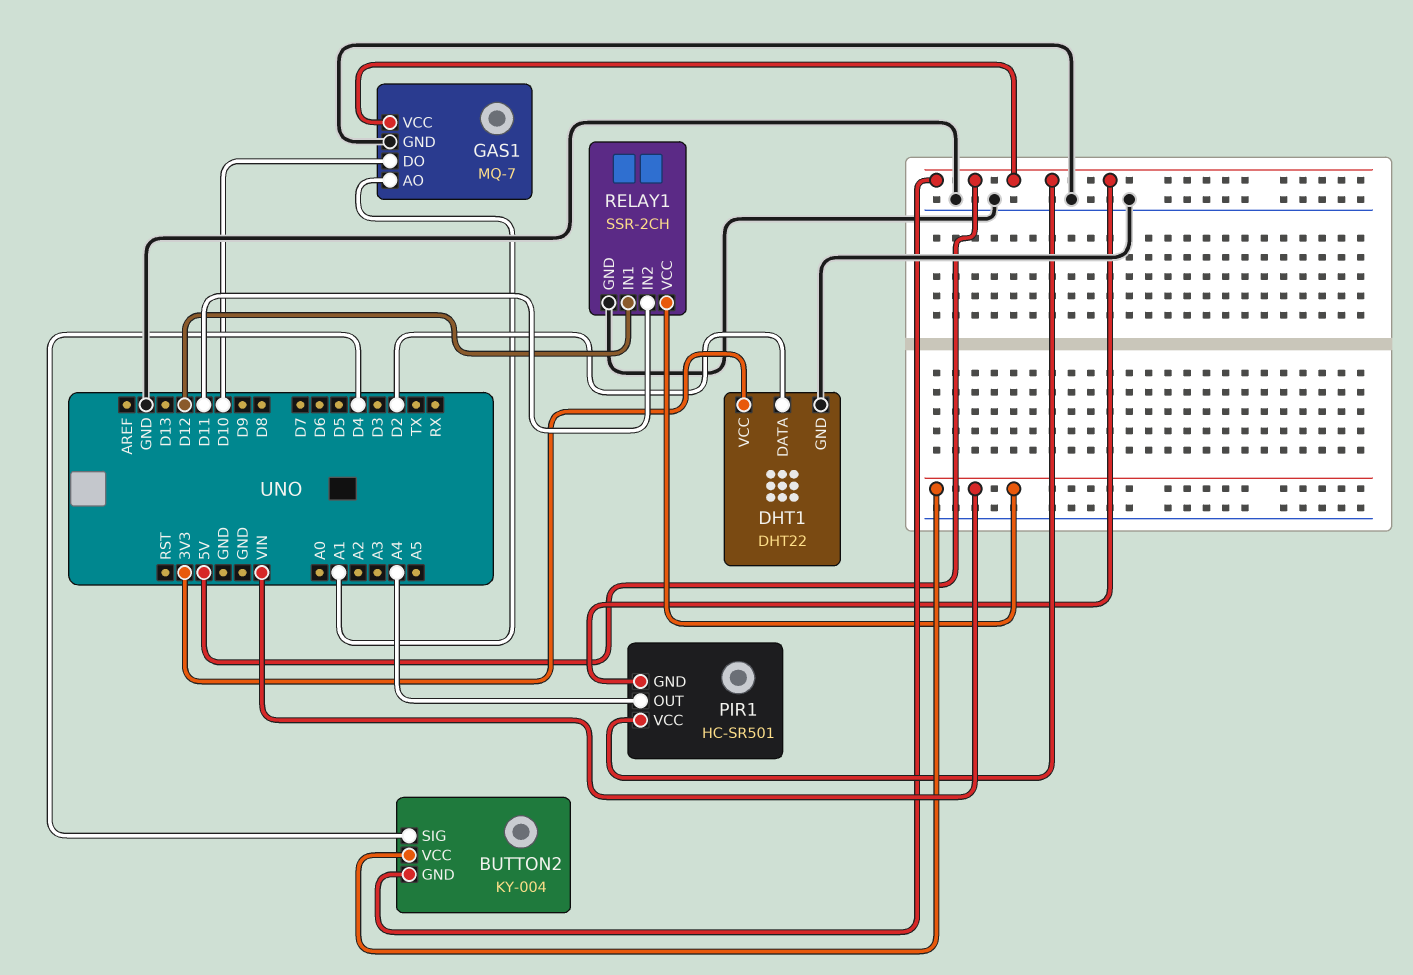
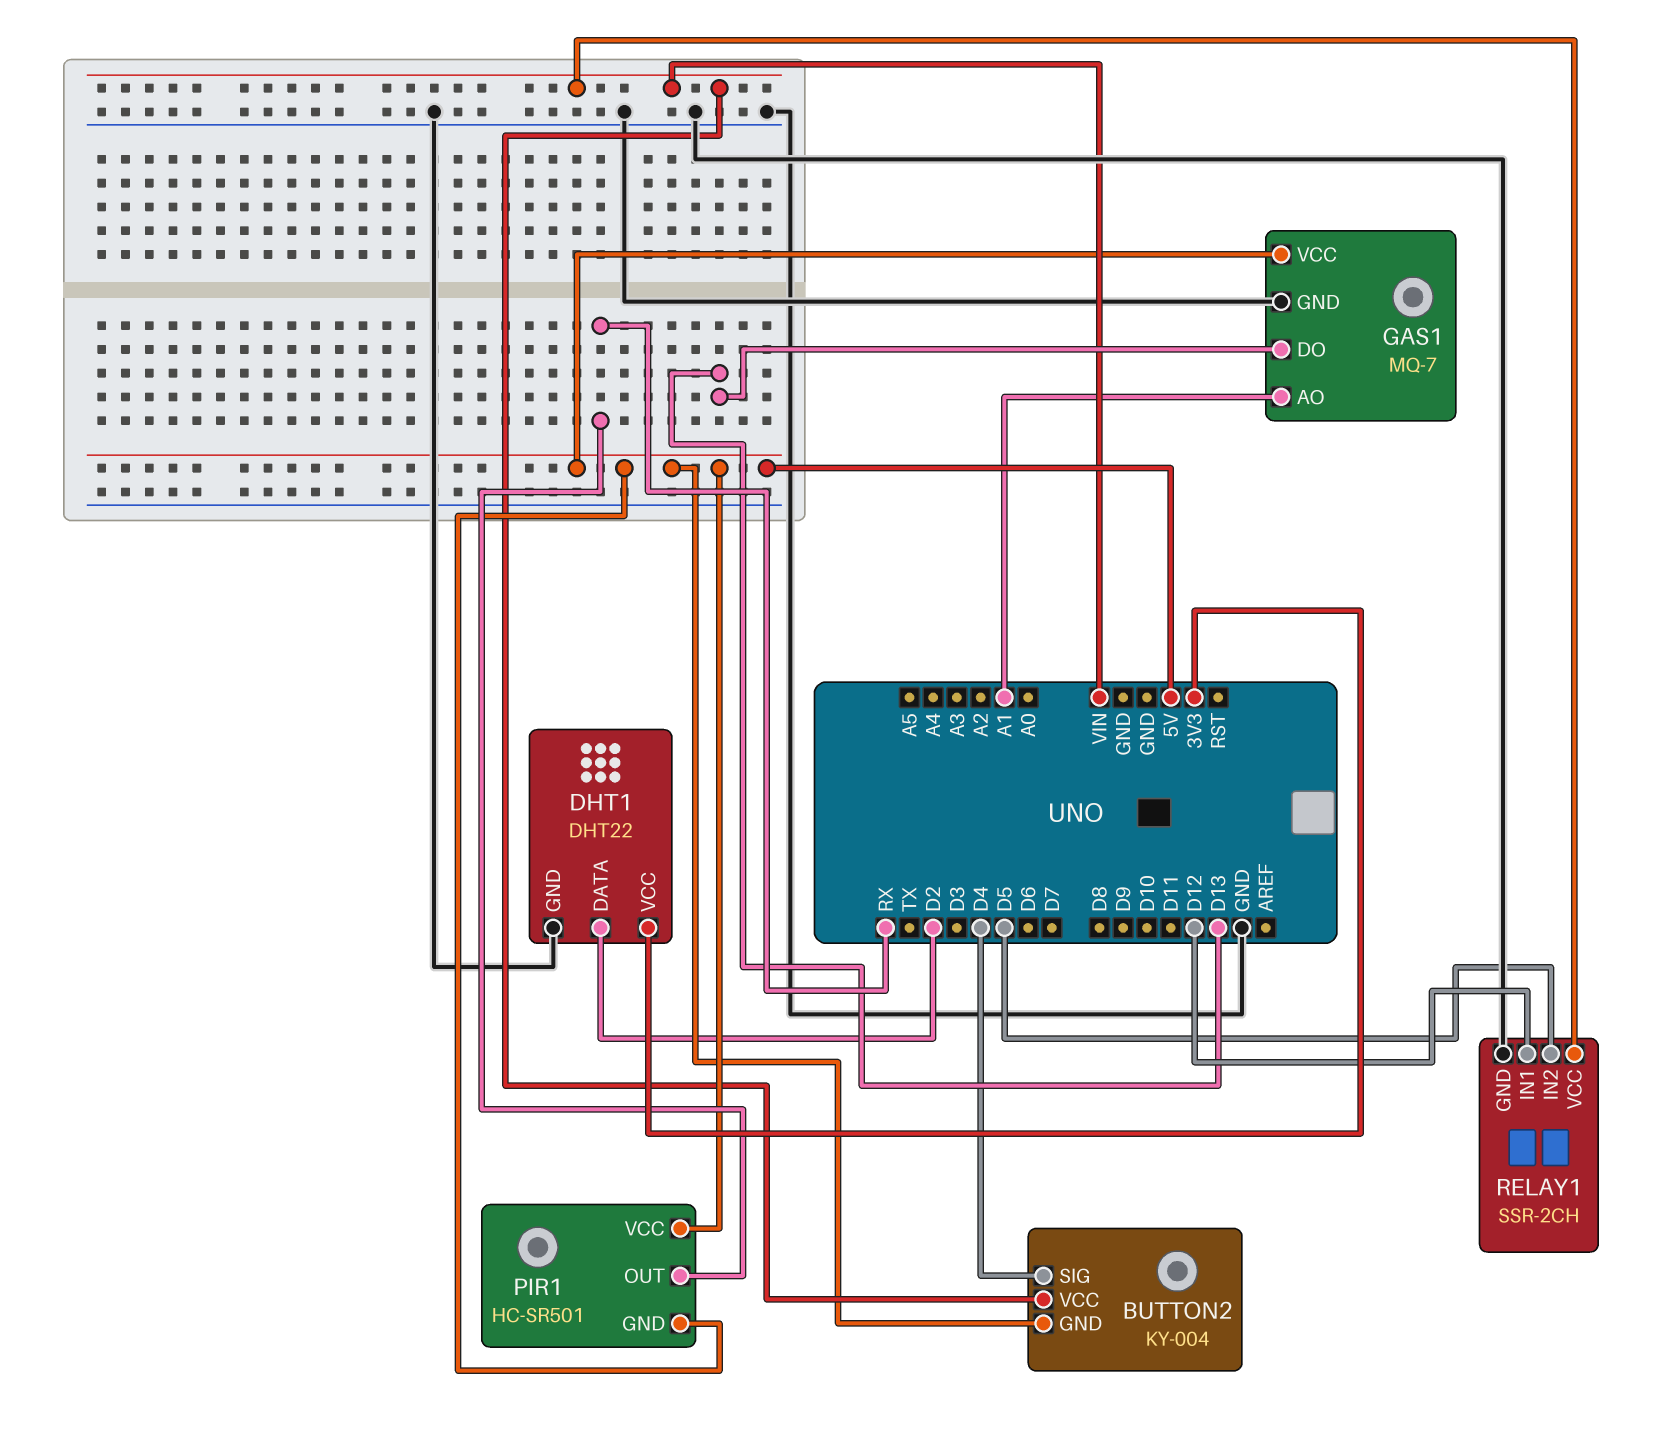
GAS1 pin DO: D10 -> D13
PIR1 pin OUT: A4 -> RX
RELAY1 pin IN2: D11 -> D5

